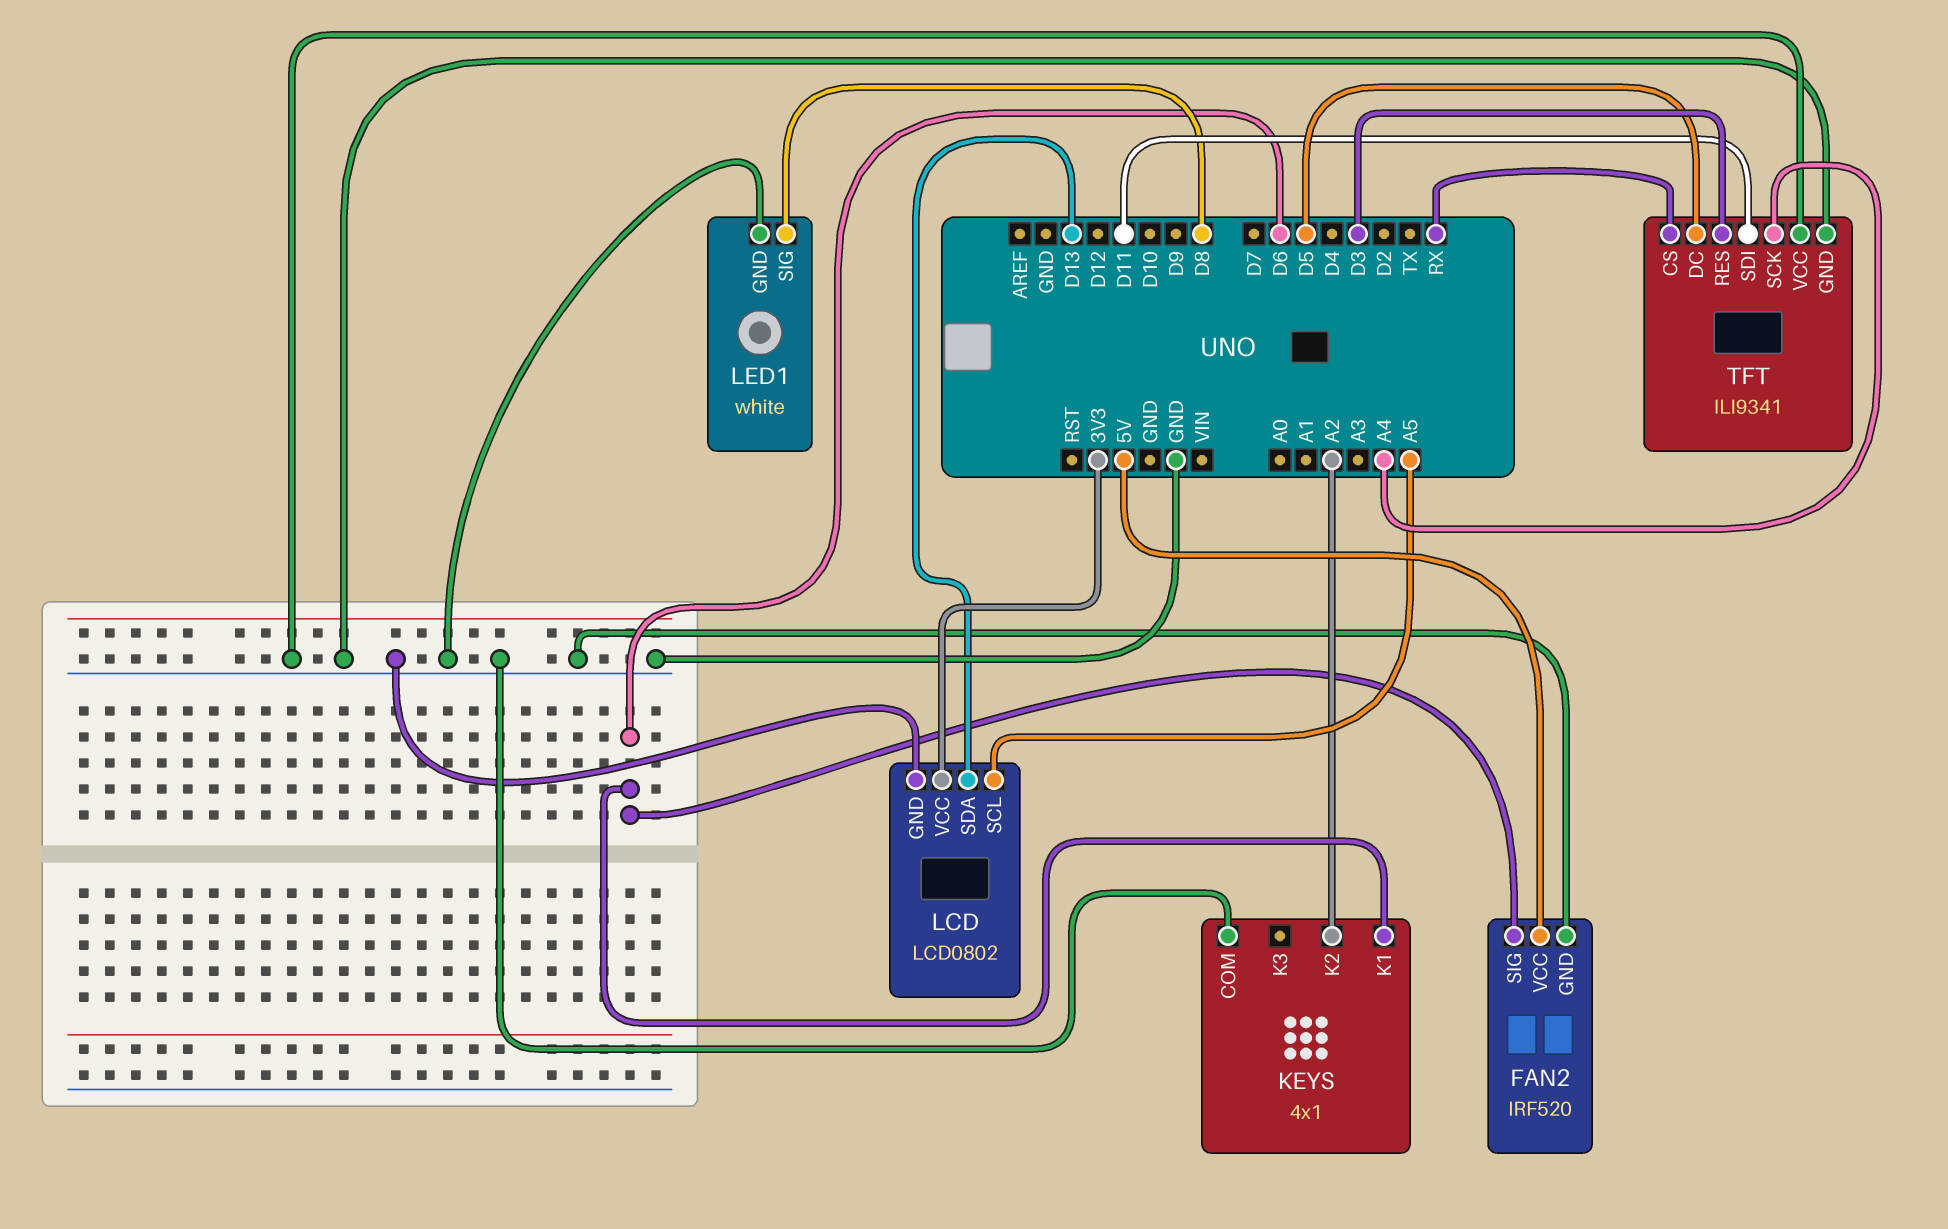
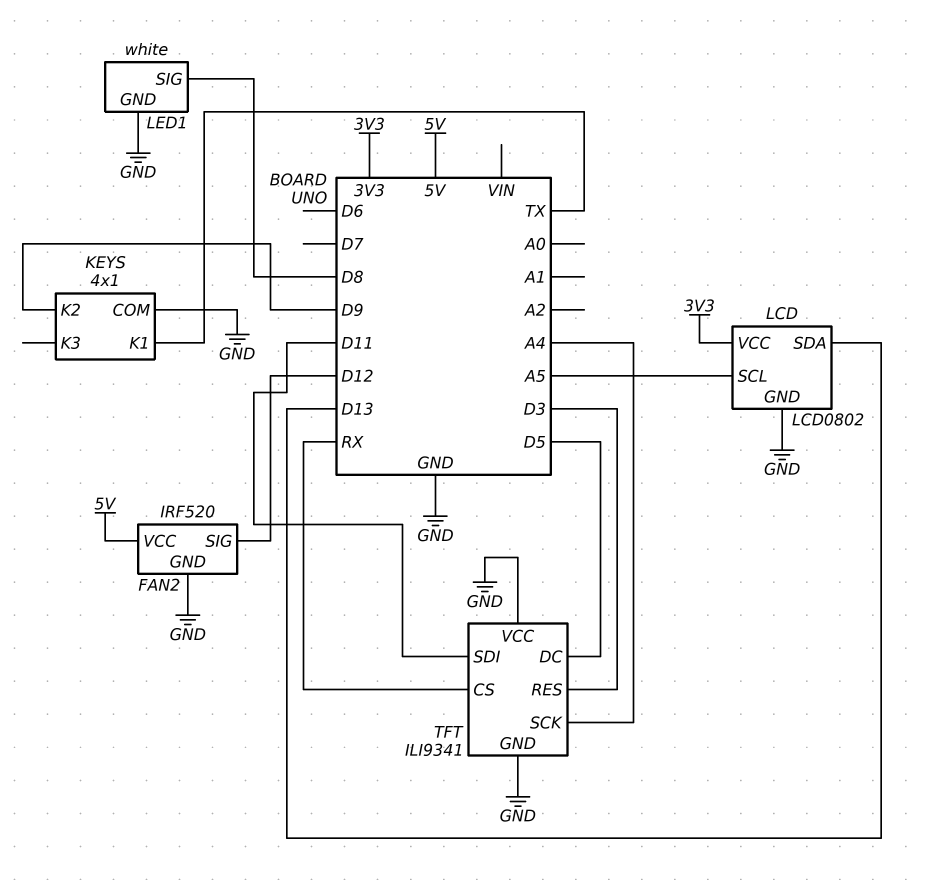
FAN2 pin SIG: D6 -> D12
KEYS pin K1: D6 -> TX
KEYS pin K2: A2 -> D9

